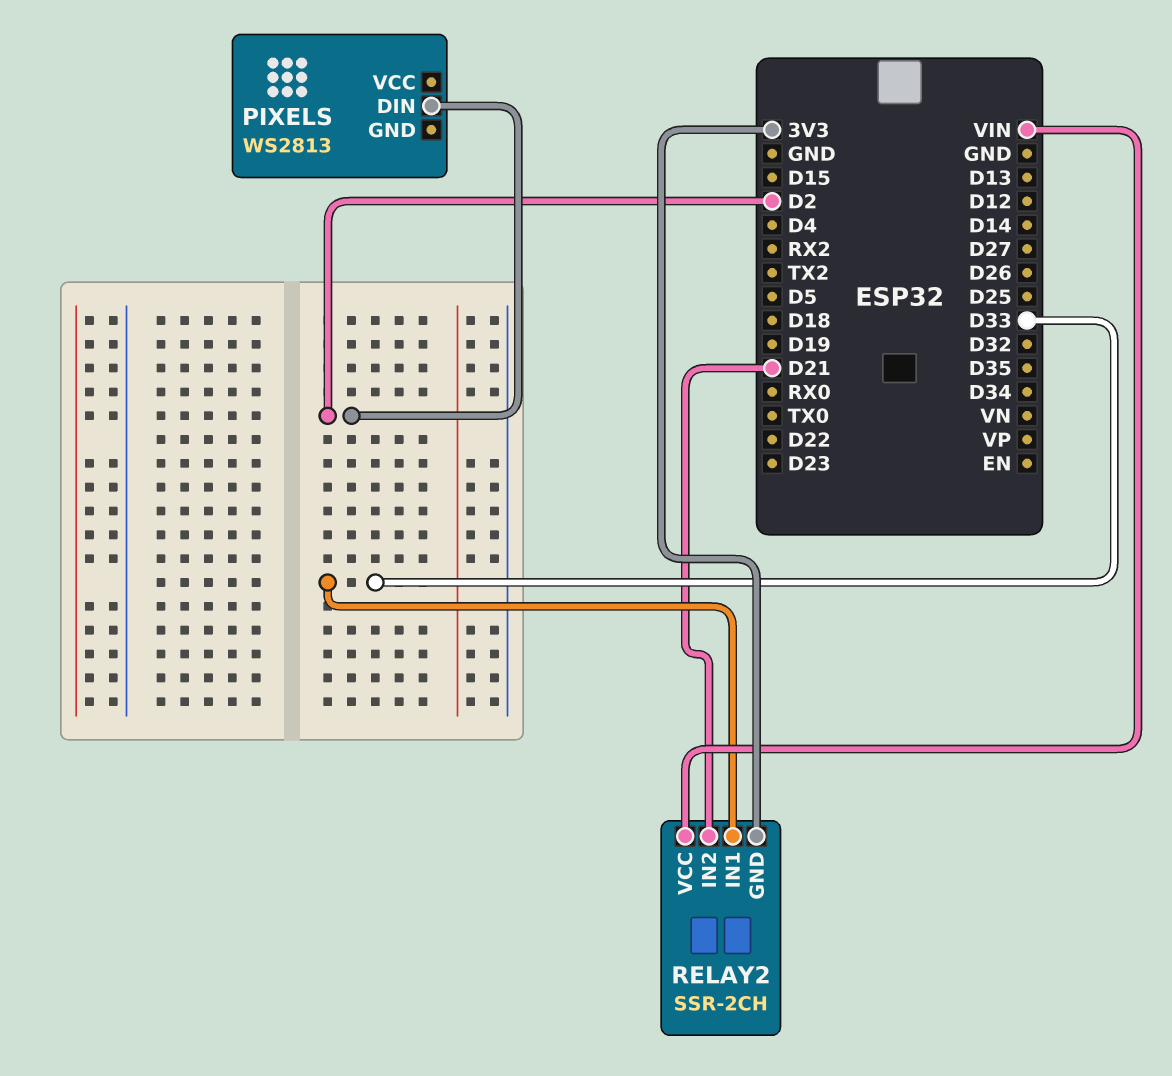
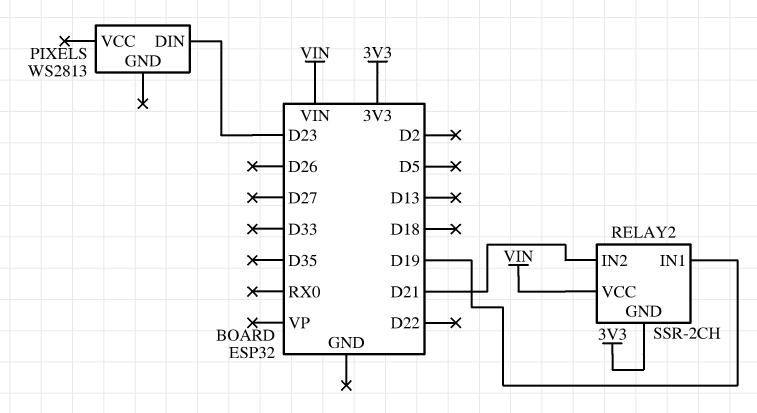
PIXELS pin DIN: D2 -> D23
RELAY2 pin IN1: D33 -> D19

